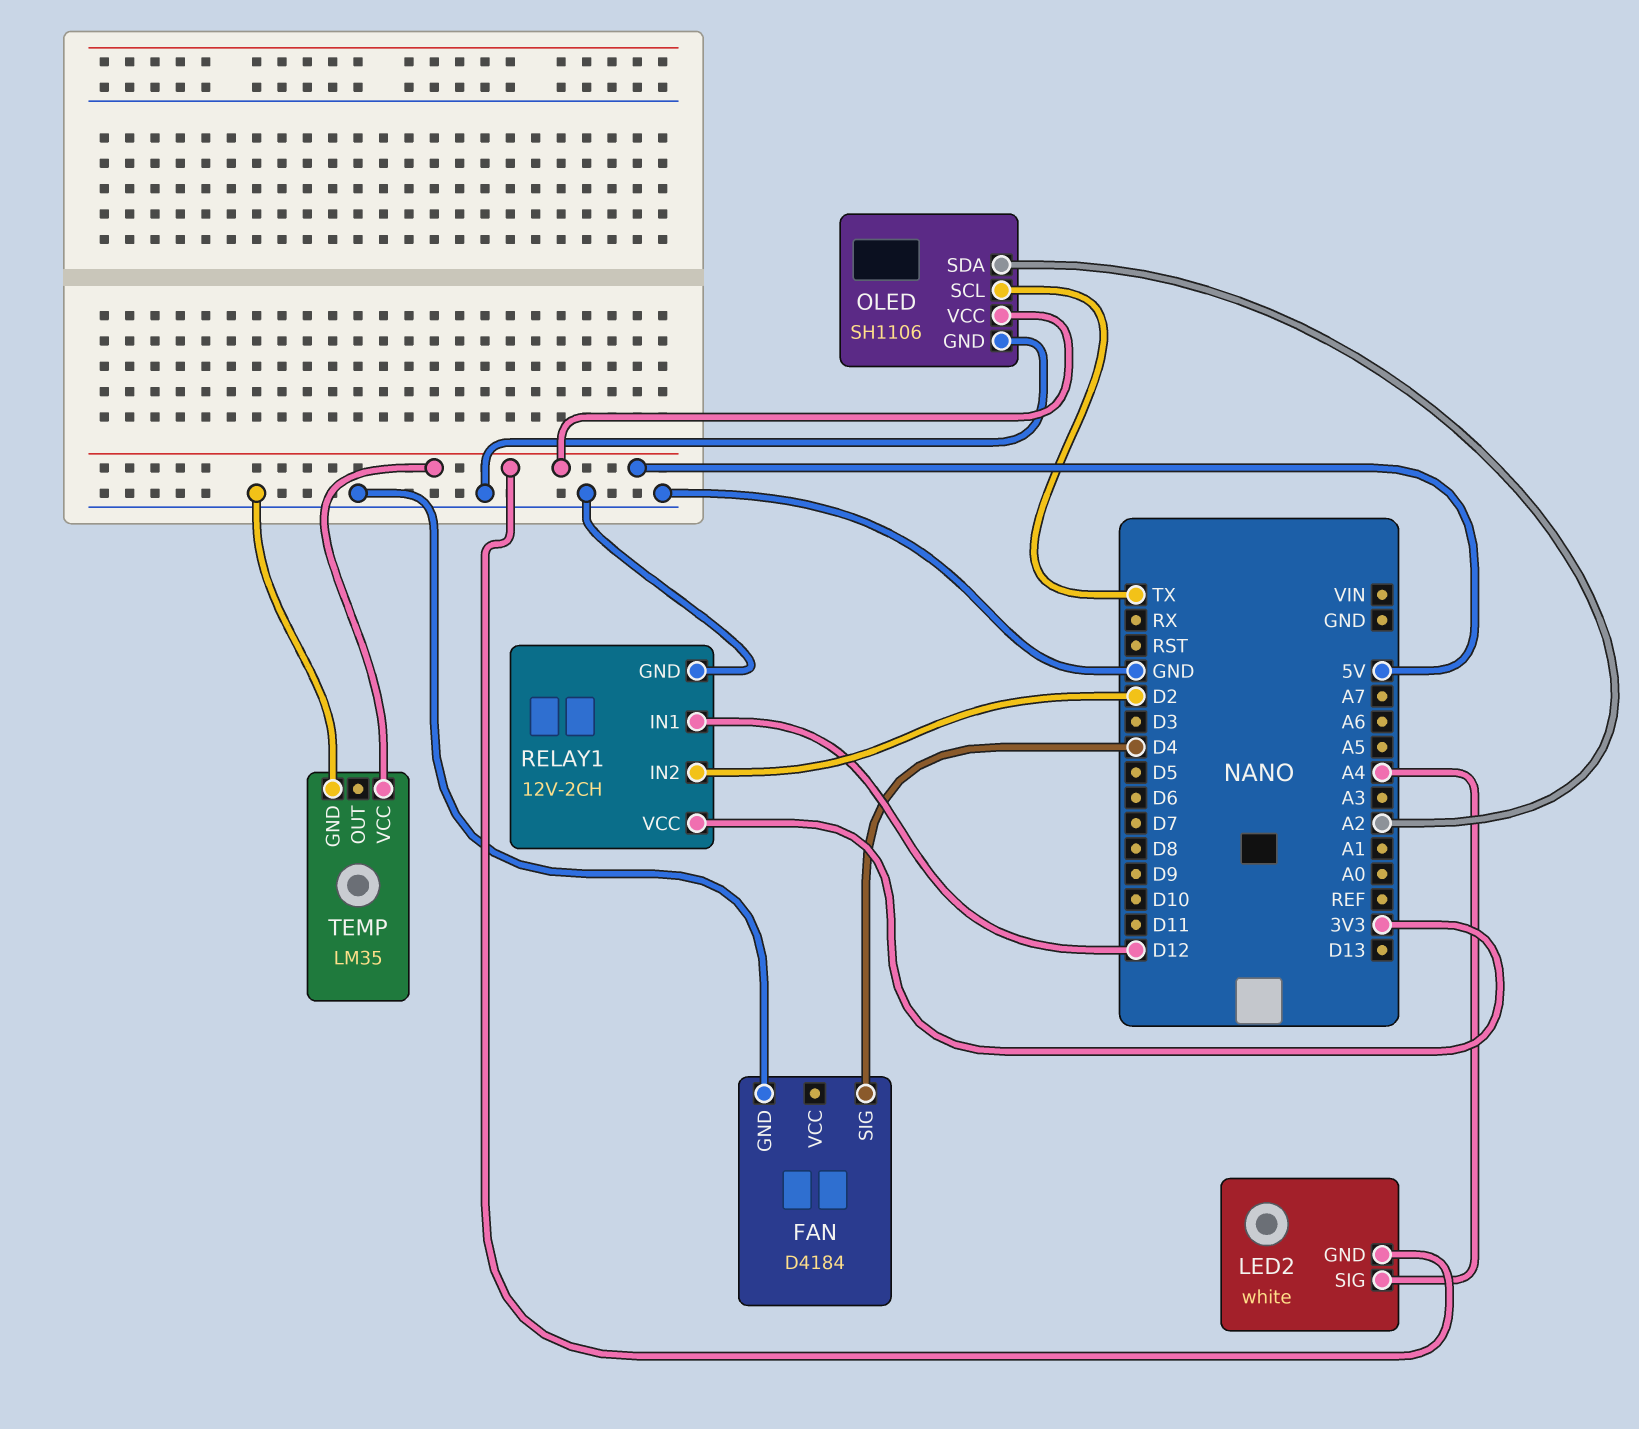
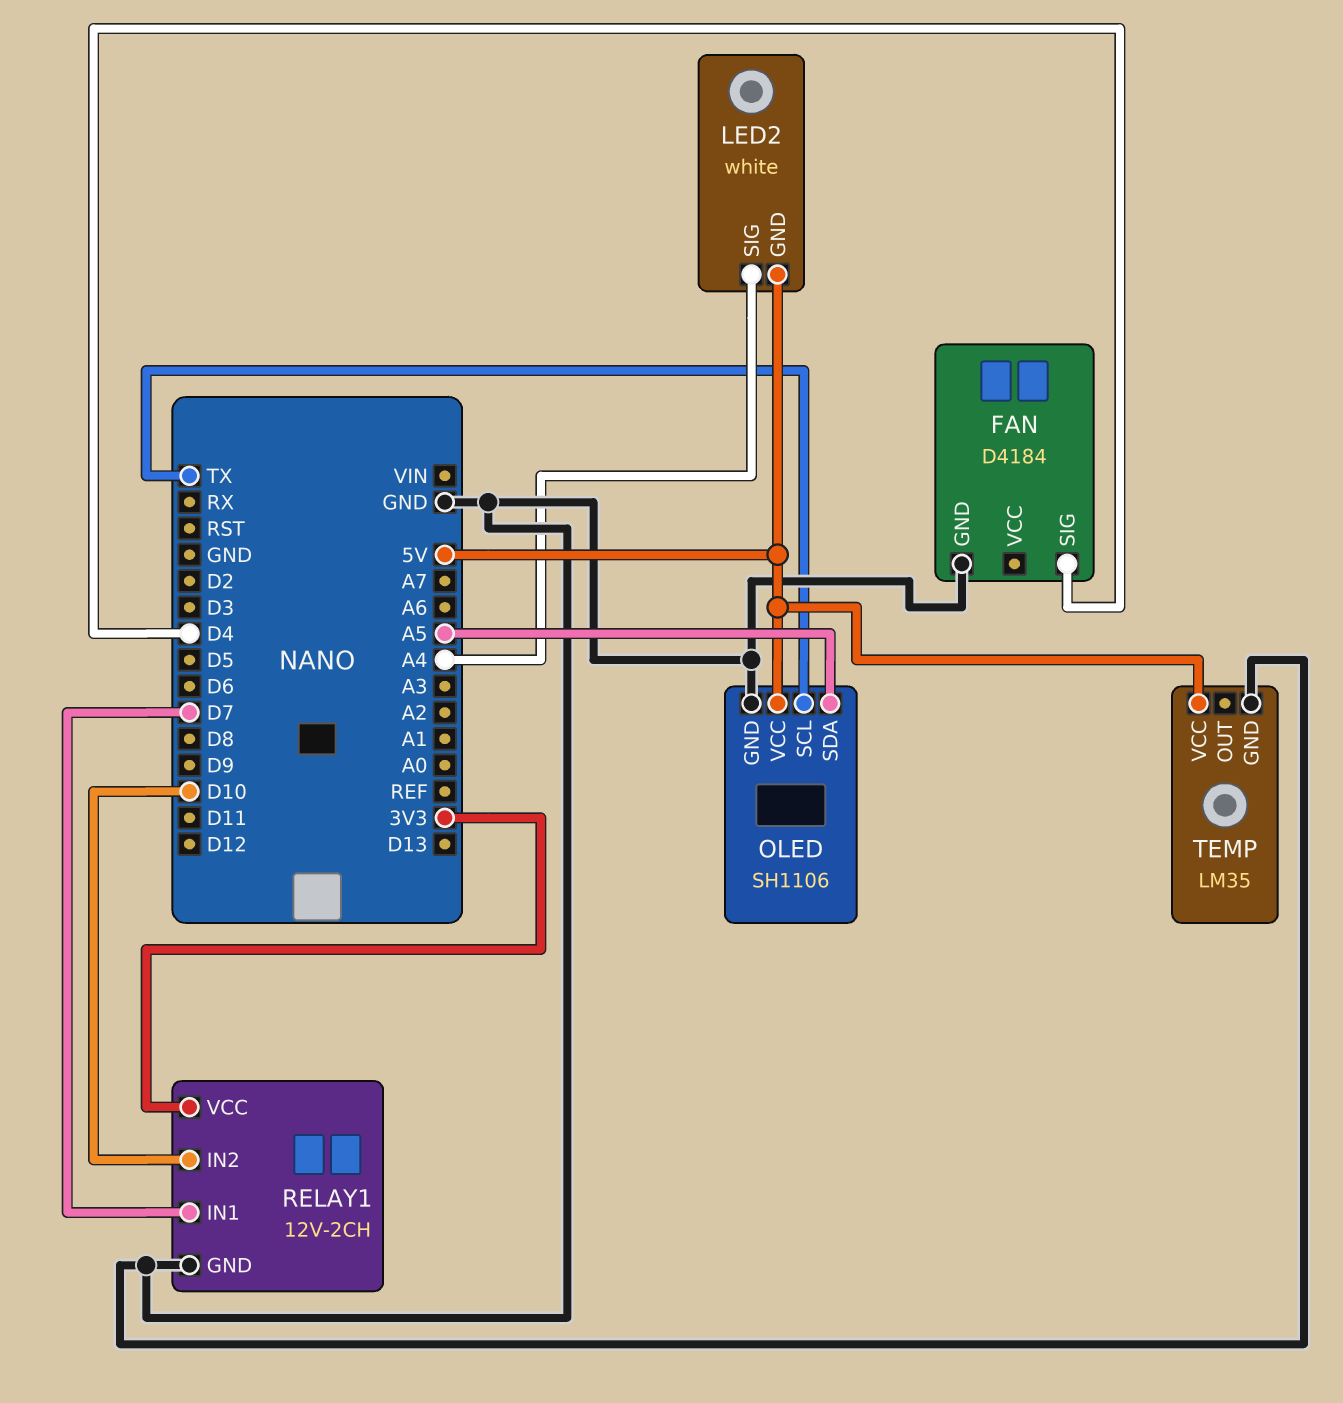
OLED pin SDA: A2 -> A5
RELAY1 pin IN1: D12 -> D7
RELAY1 pin IN2: D2 -> D10

